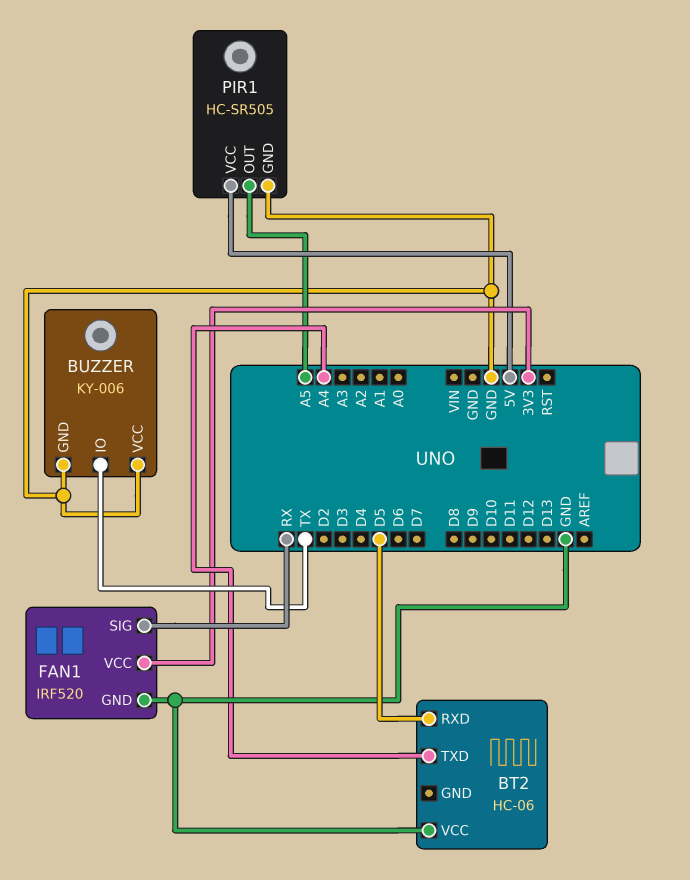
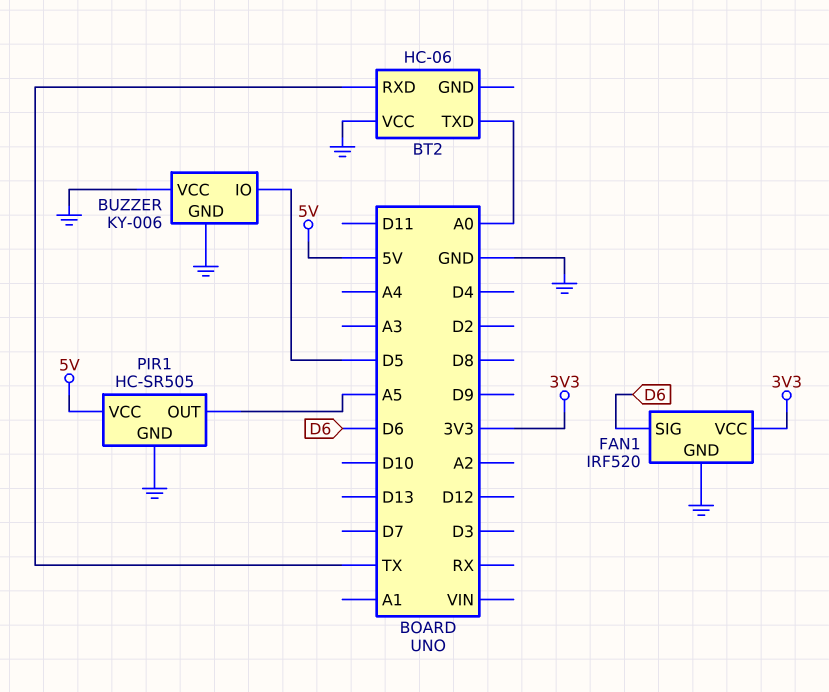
BT2 pin RXD: D5 -> TX
BT2 pin TXD: A4 -> A0
BUZZER pin IO: TX -> D5
FAN1 pin SIG: RX -> D6

